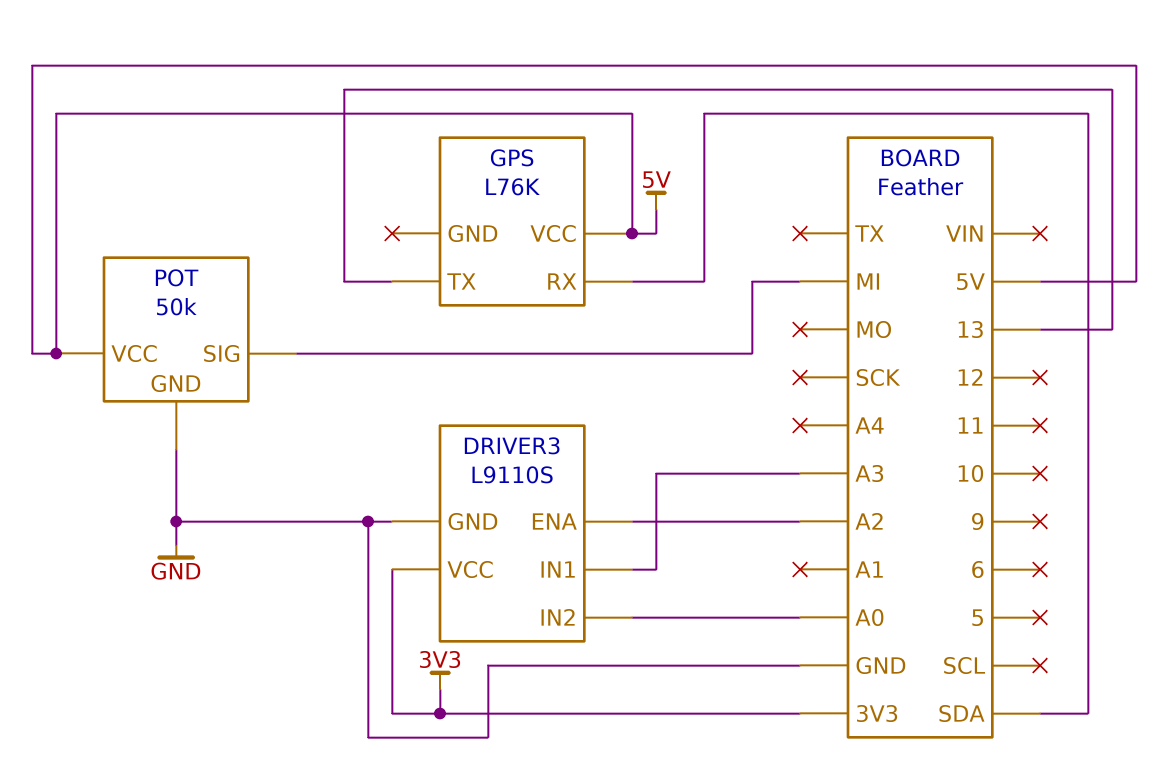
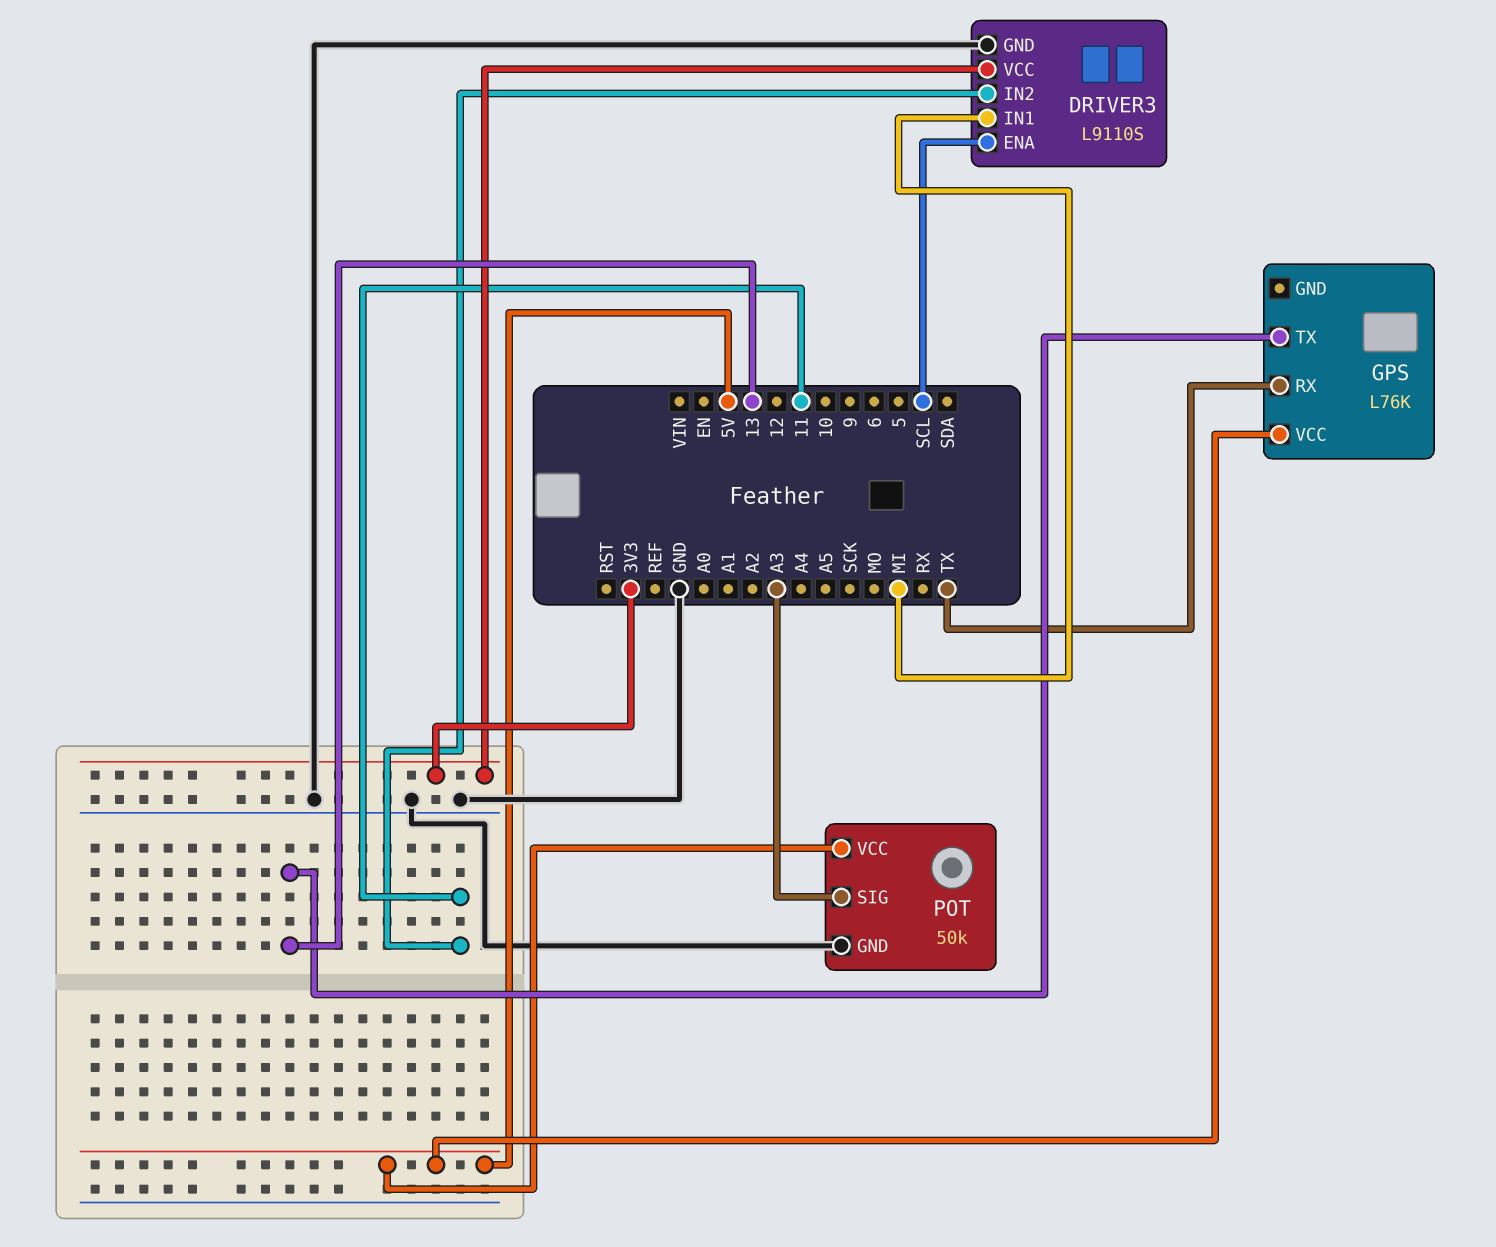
DRIVER3 pin ENA: A2 -> SCL
DRIVER3 pin IN1: A3 -> MI
DRIVER3 pin IN2: A0 -> 11
GPS pin RX: SDA -> TX
POT pin SIG: MI -> A3

